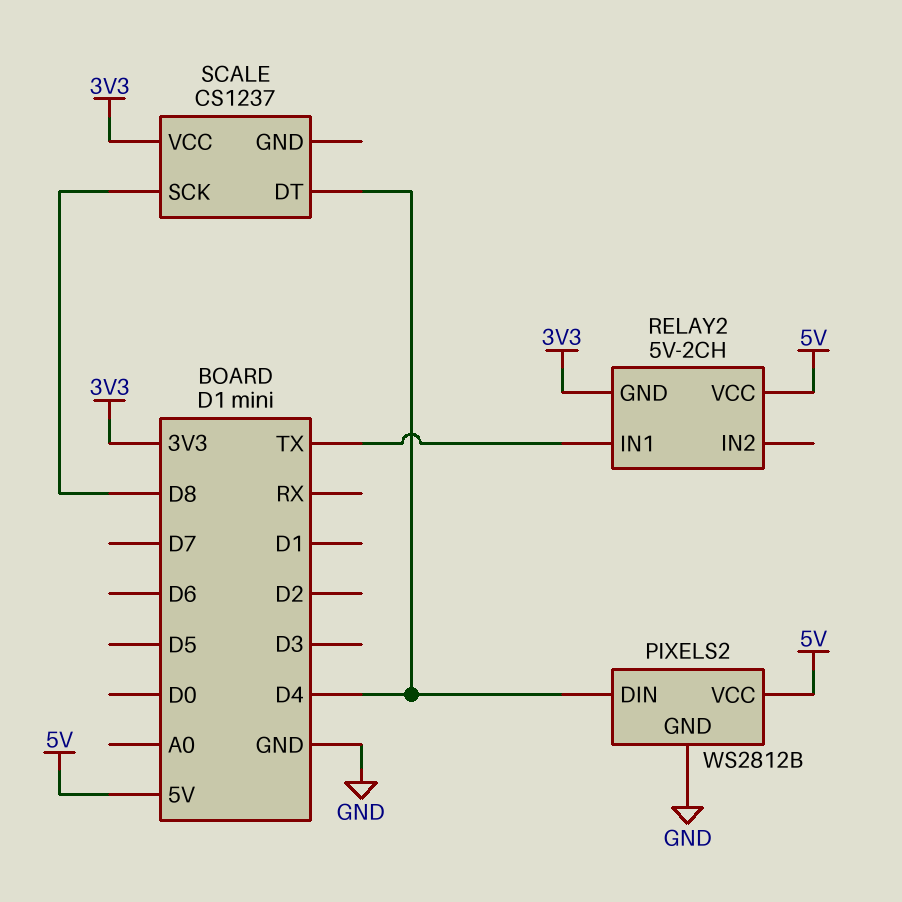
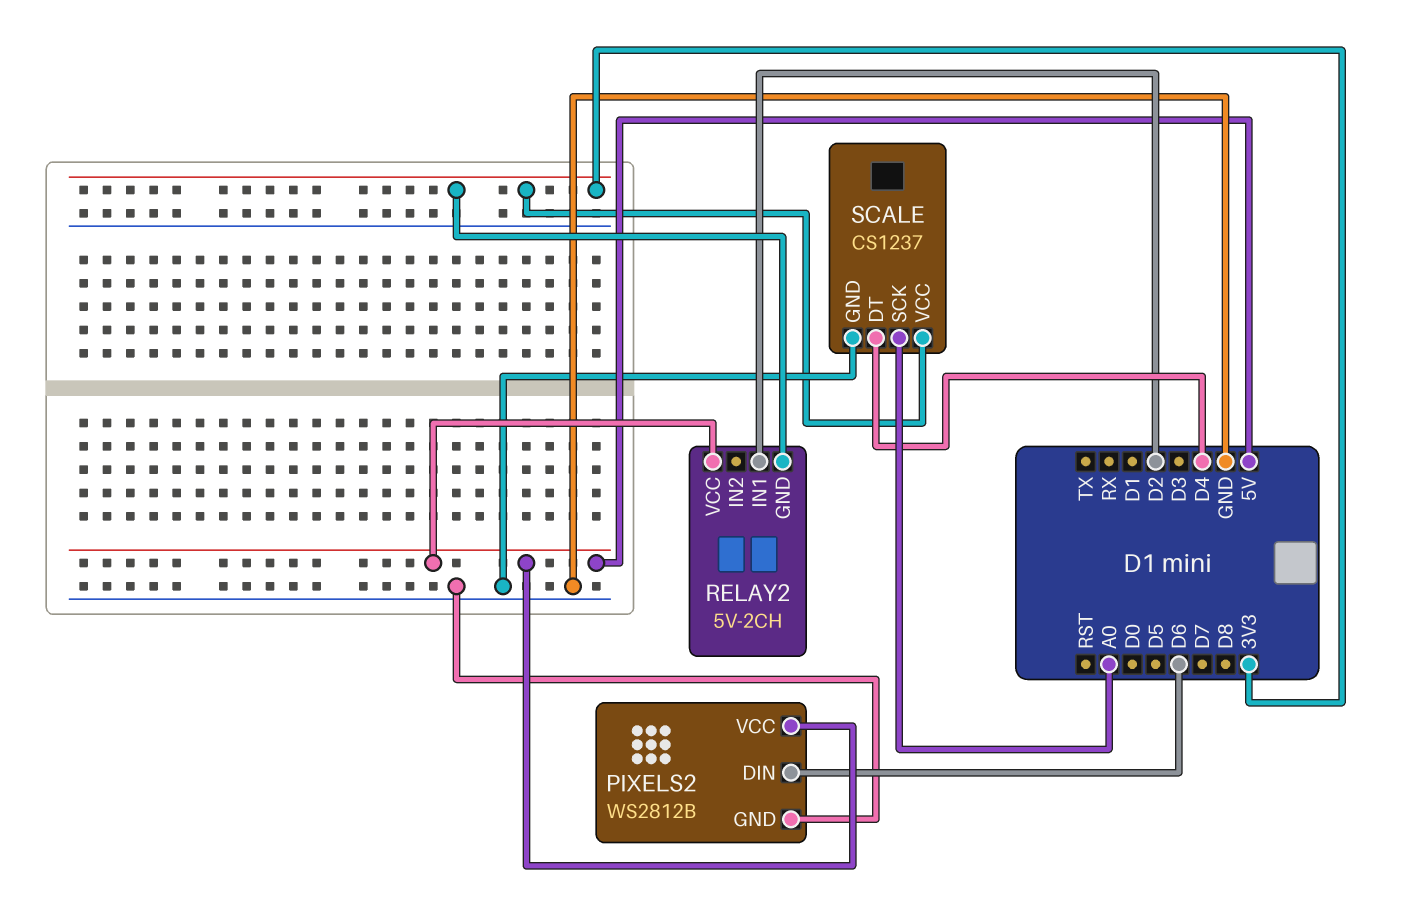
PIXELS2 pin DIN: D4 -> D6
RELAY2 pin IN1: TX -> D2
SCALE pin GND: none -> GND
SCALE pin SCK: D8 -> A0

